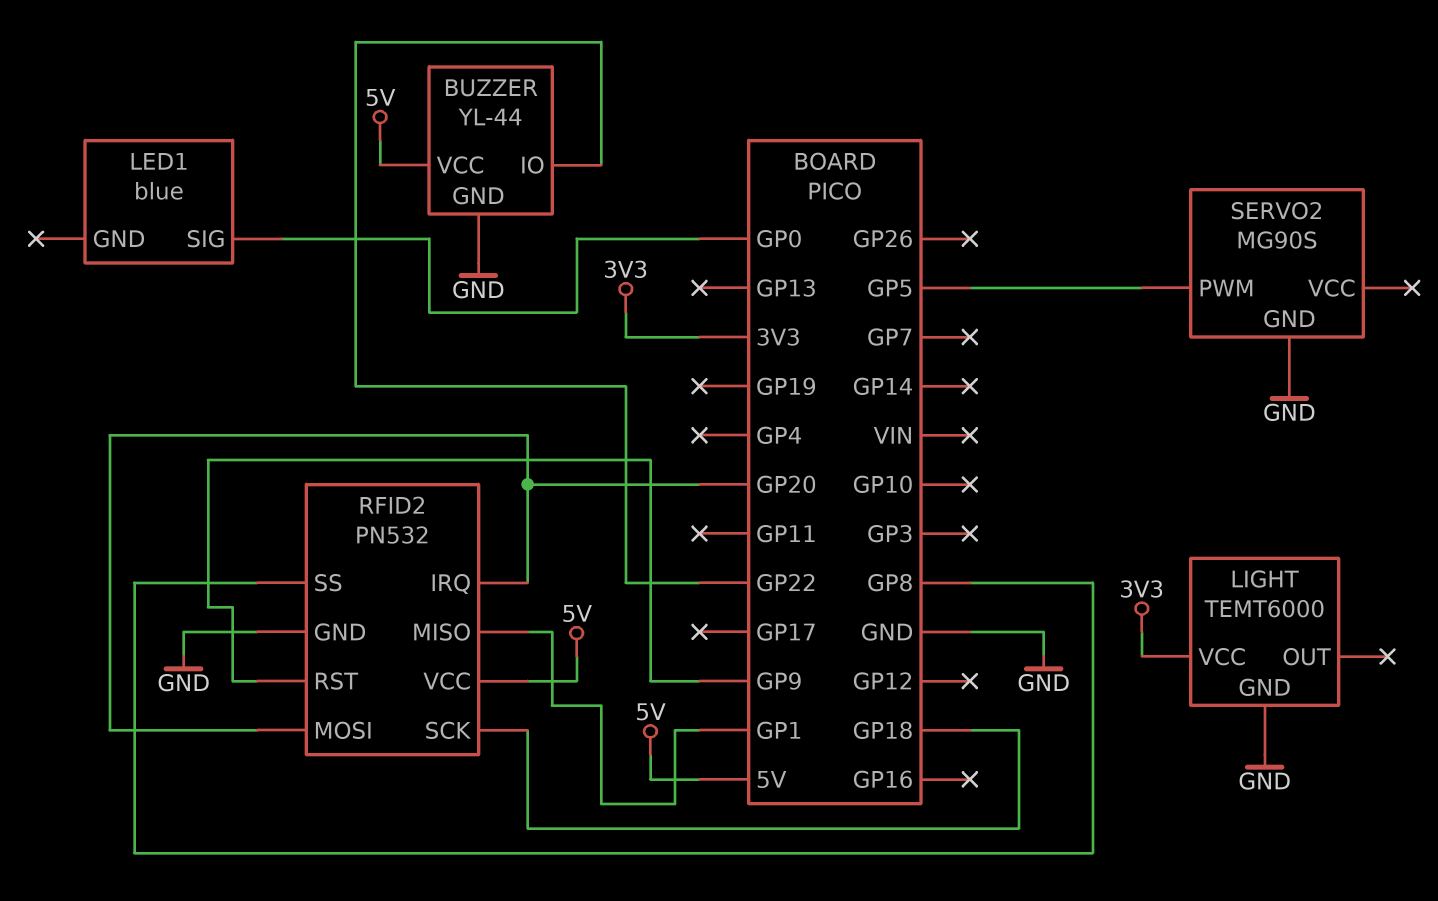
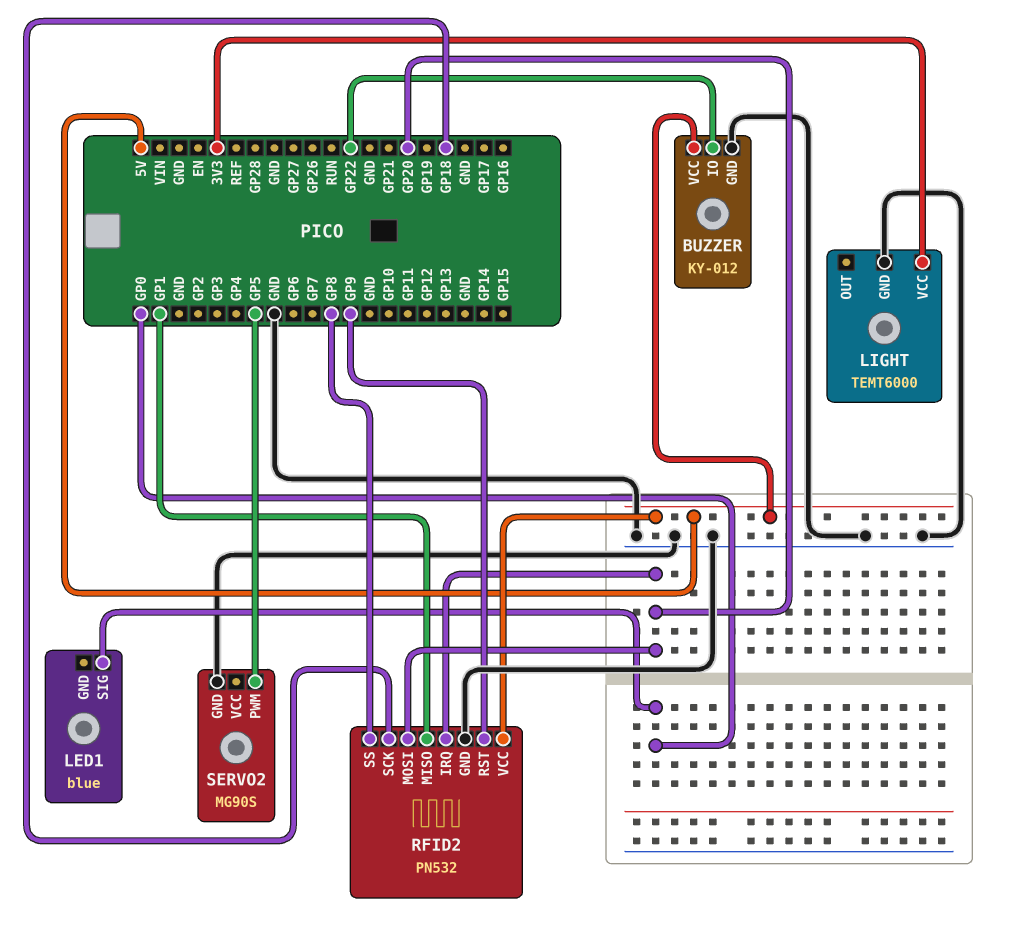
BUZZER: YL-44 -> KY-012

